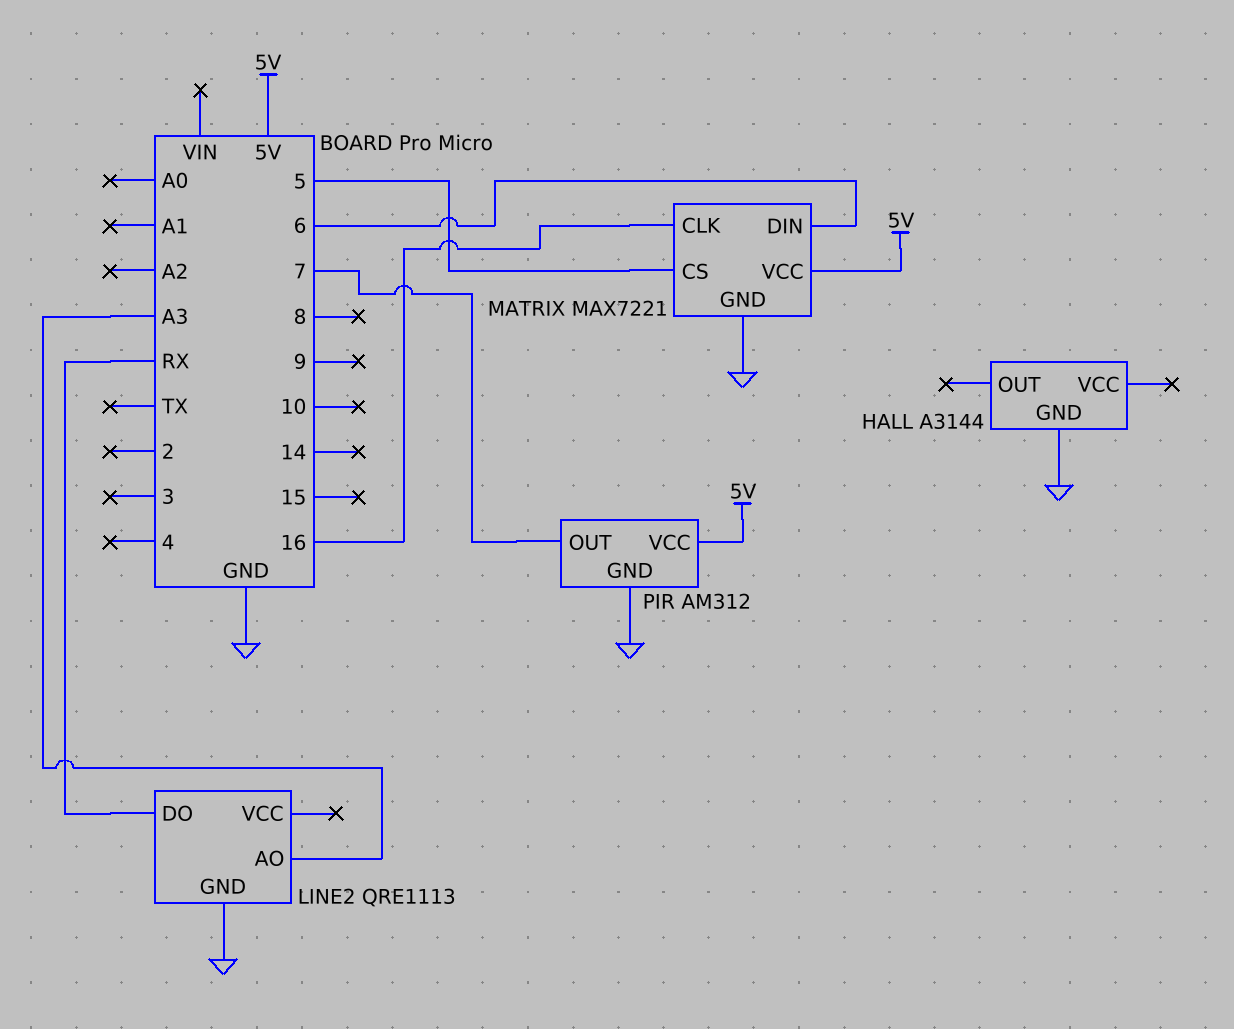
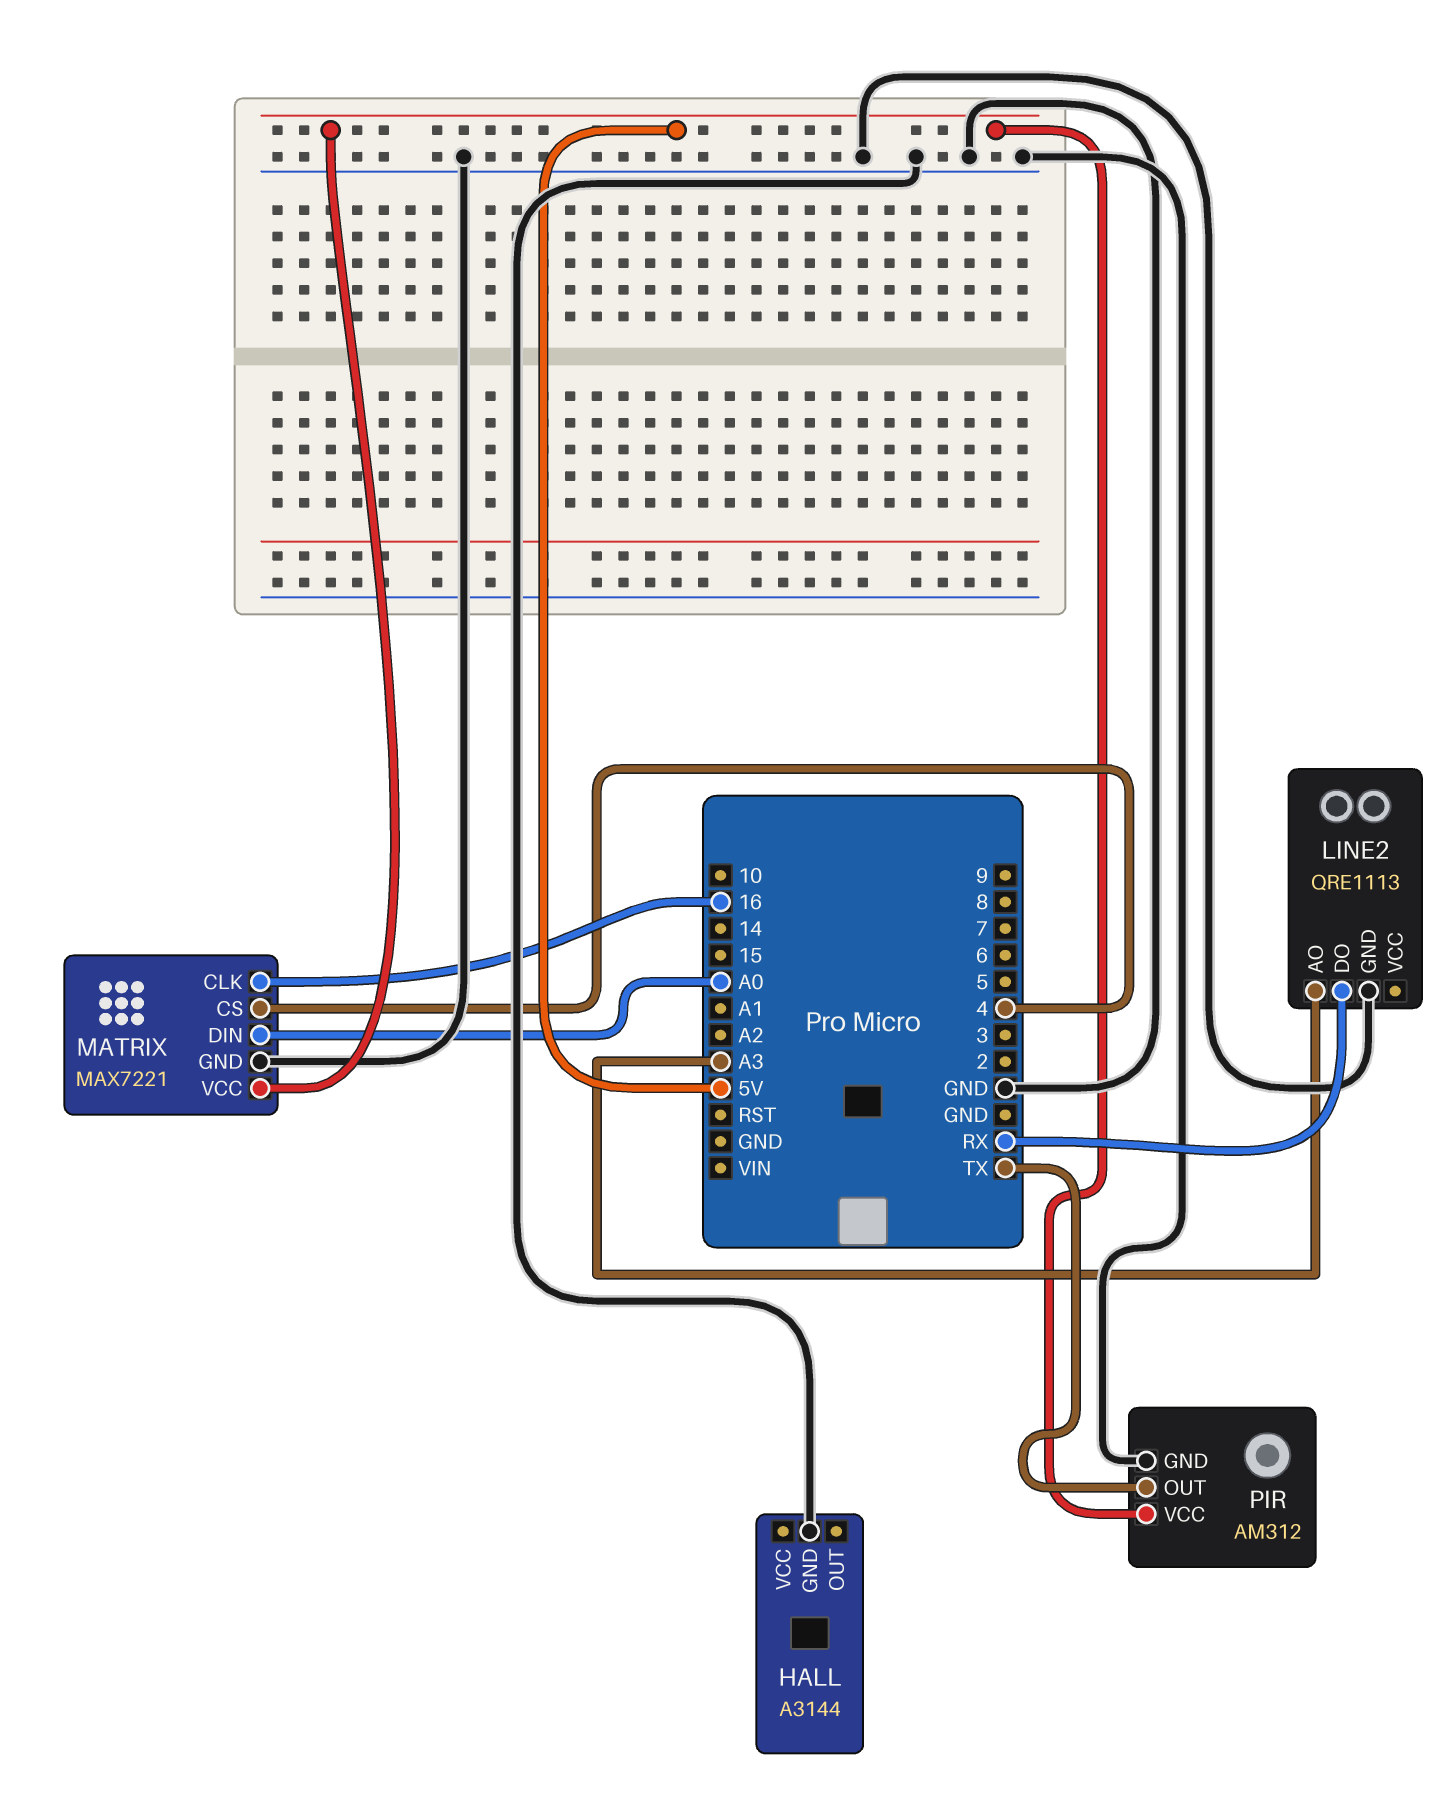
MATRIX pin CS: 5 -> 4
MATRIX pin DIN: 6 -> A0
PIR pin OUT: 7 -> TX

